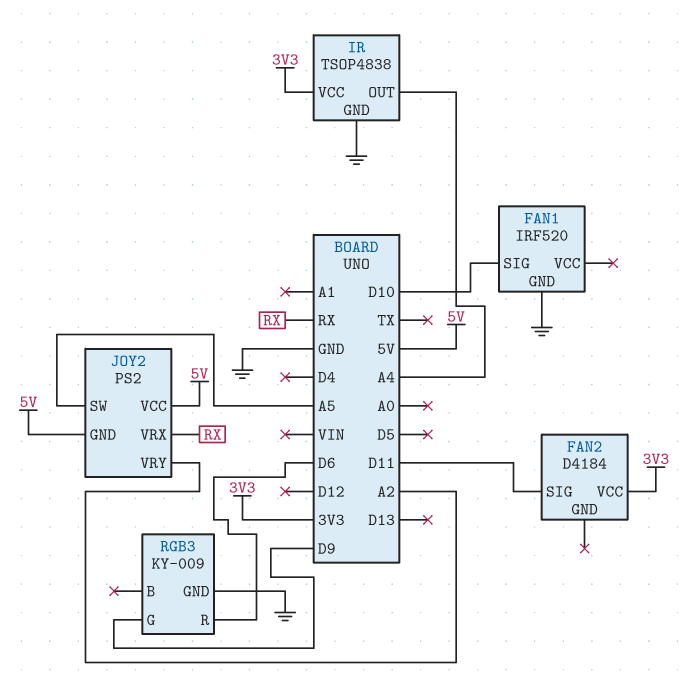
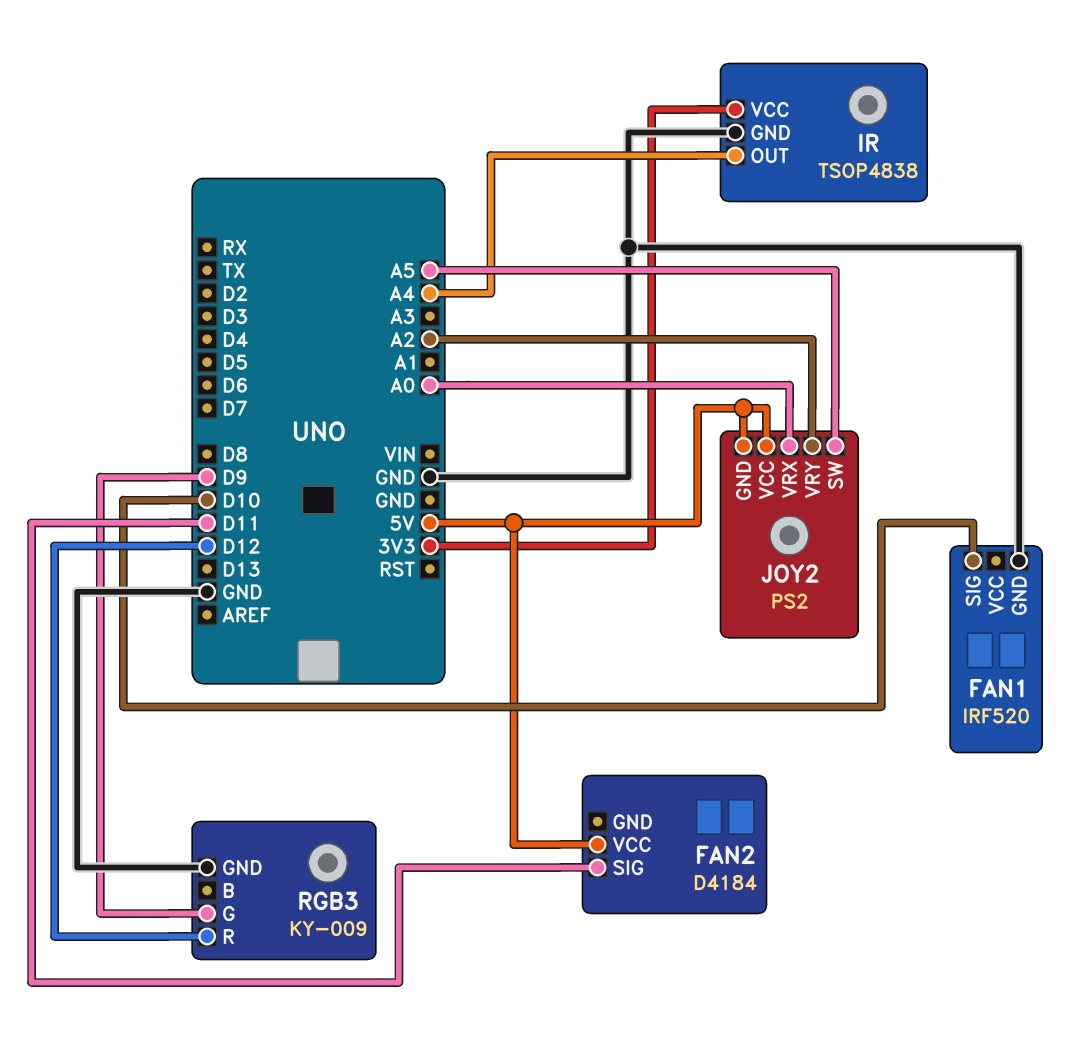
FAN2 pin VCC: 3V3 -> 5V
JOY2 pin VRX: RX -> A0
RGB3 pin R: D6 -> D12

